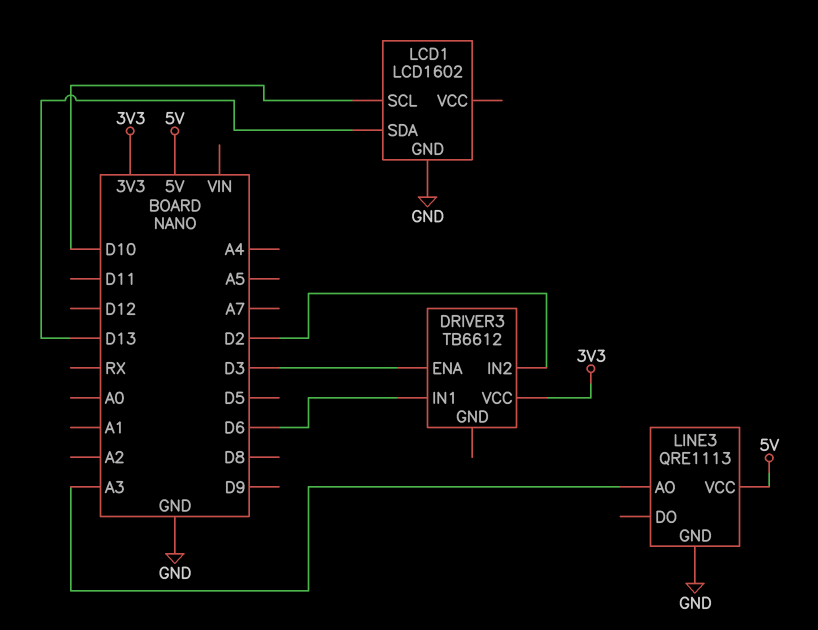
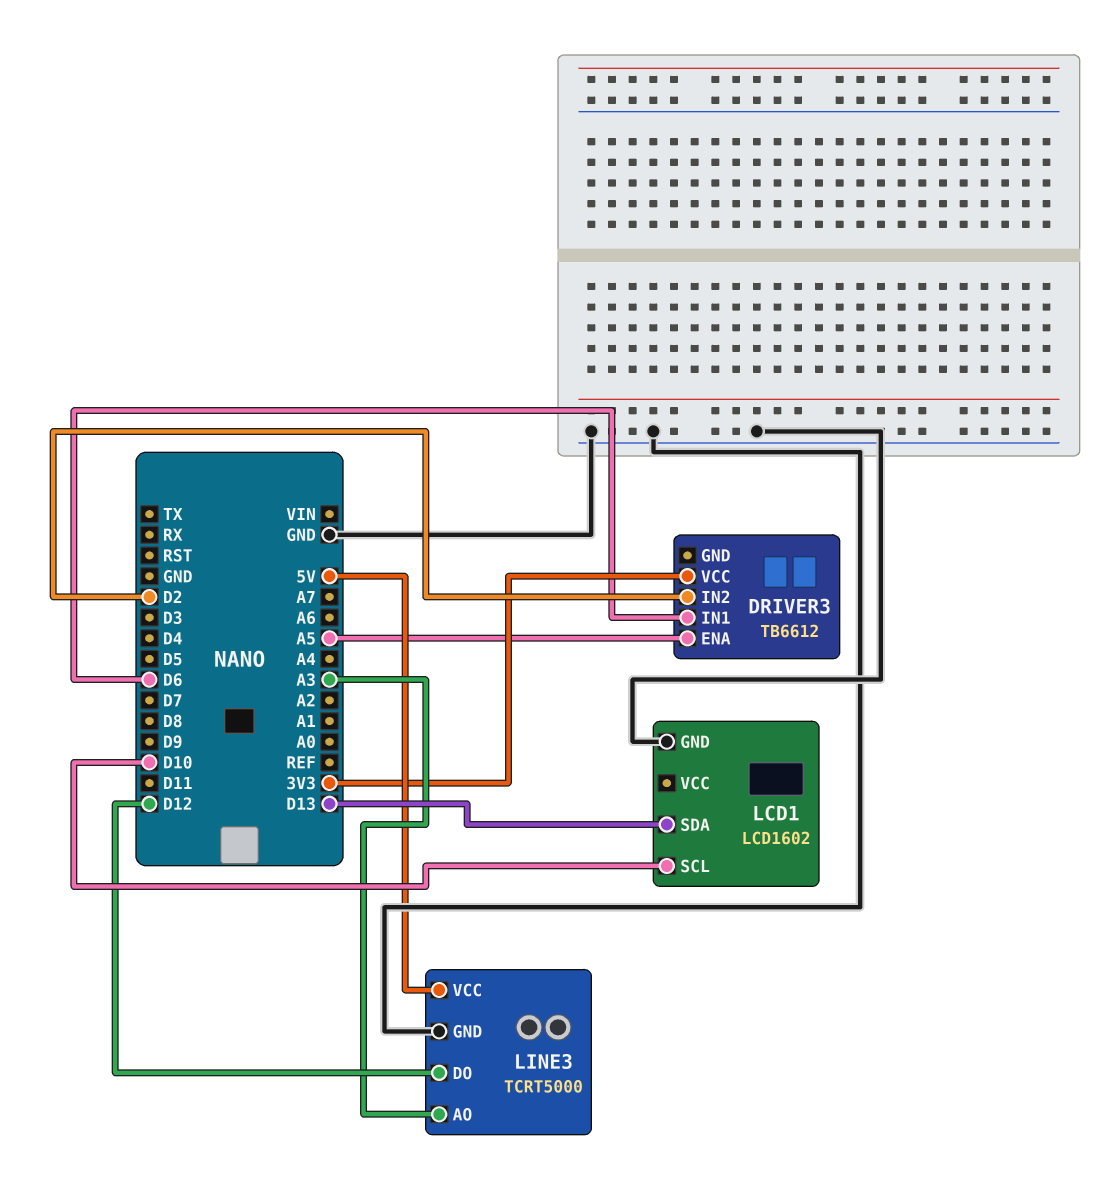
DRIVER3 pin ENA: D3 -> A5
LINE3: QRE1113 -> TCRT5000
LINE3 pin DO: none -> D12

